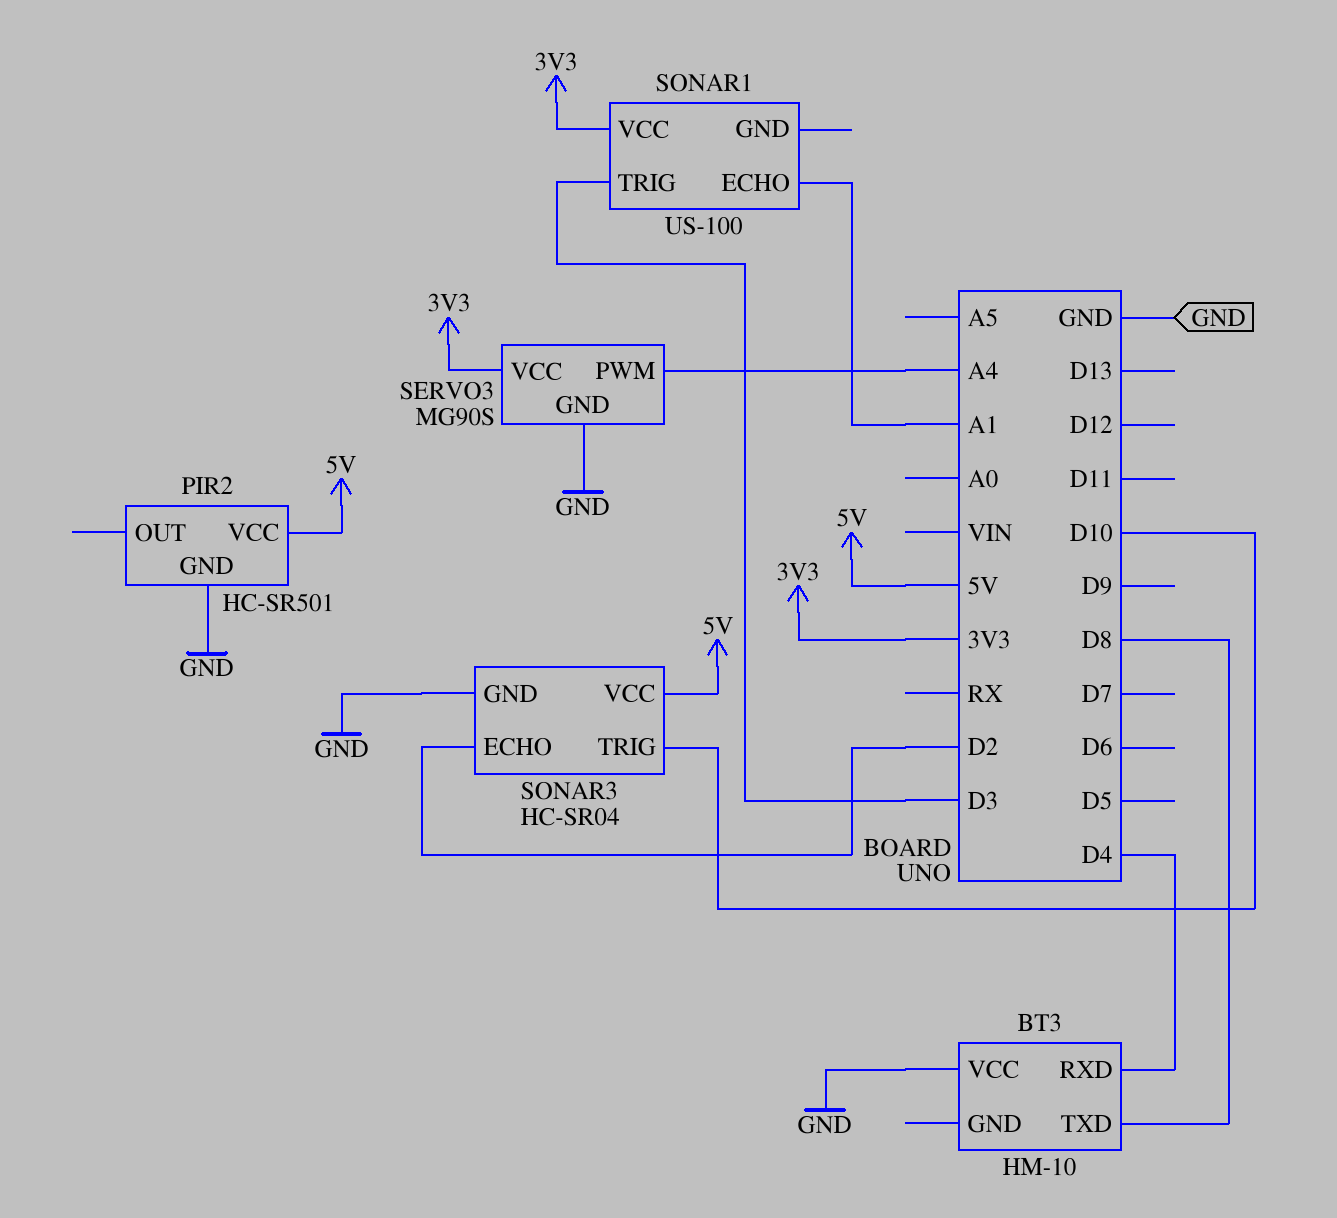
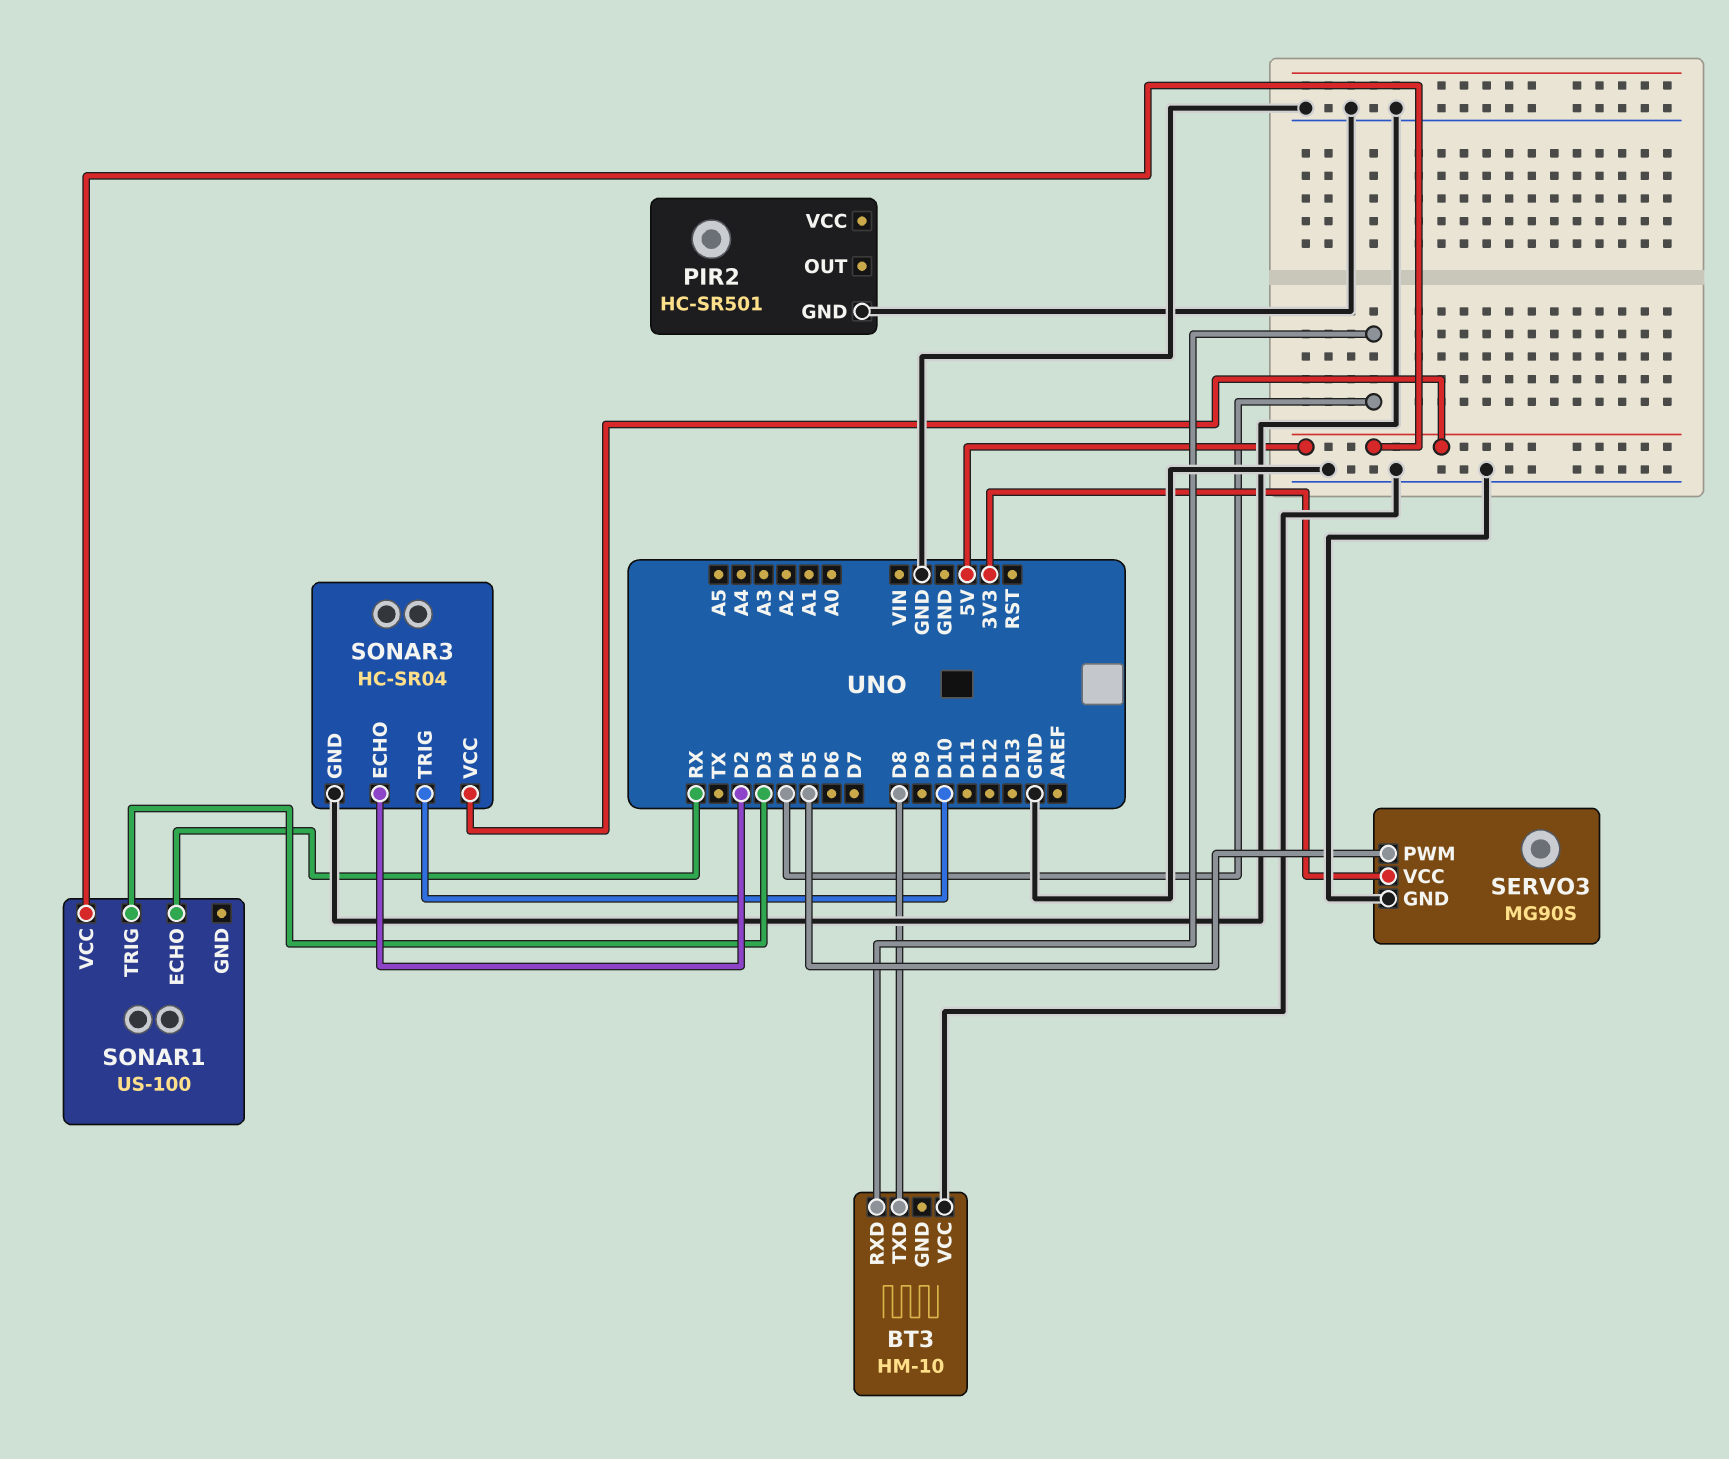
PIR2 pin VCC: 5V -> none
SERVO3 pin PWM: A4 -> D5
SONAR1 pin ECHO: A1 -> RX
SONAR1 pin VCC: 3V3 -> 5V

